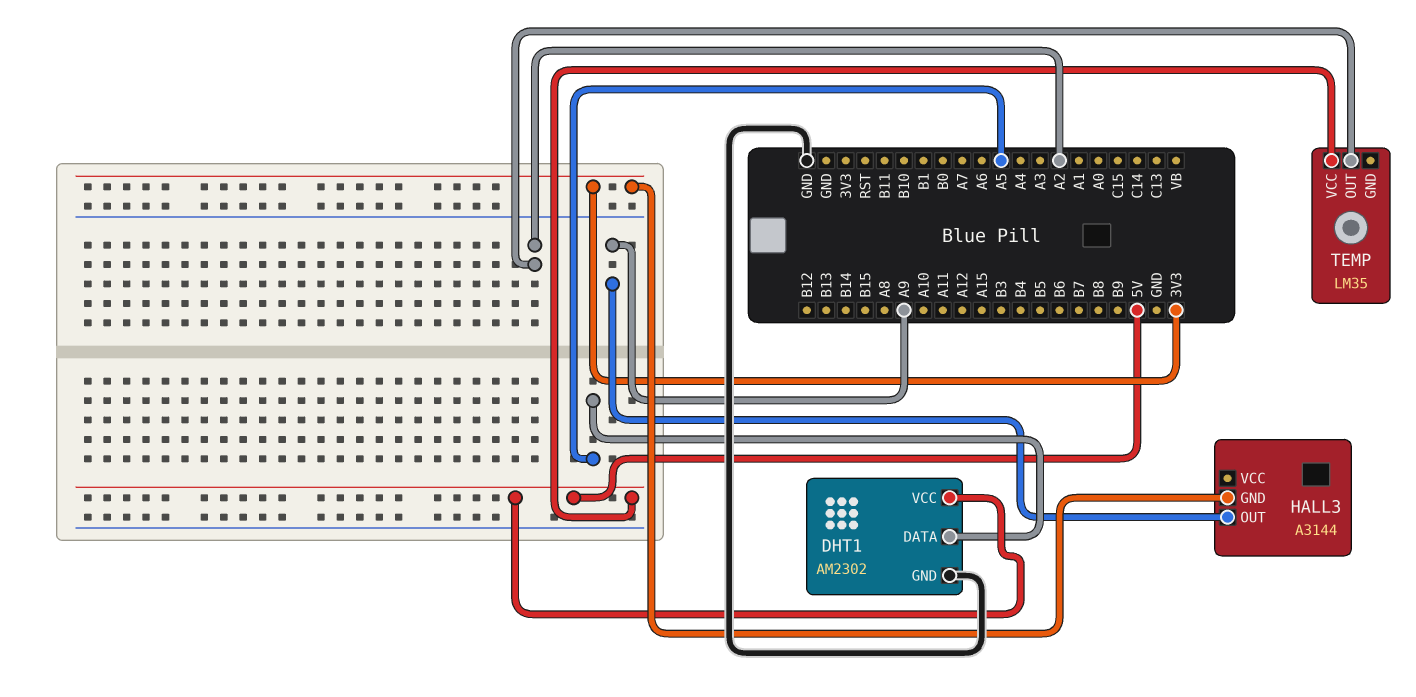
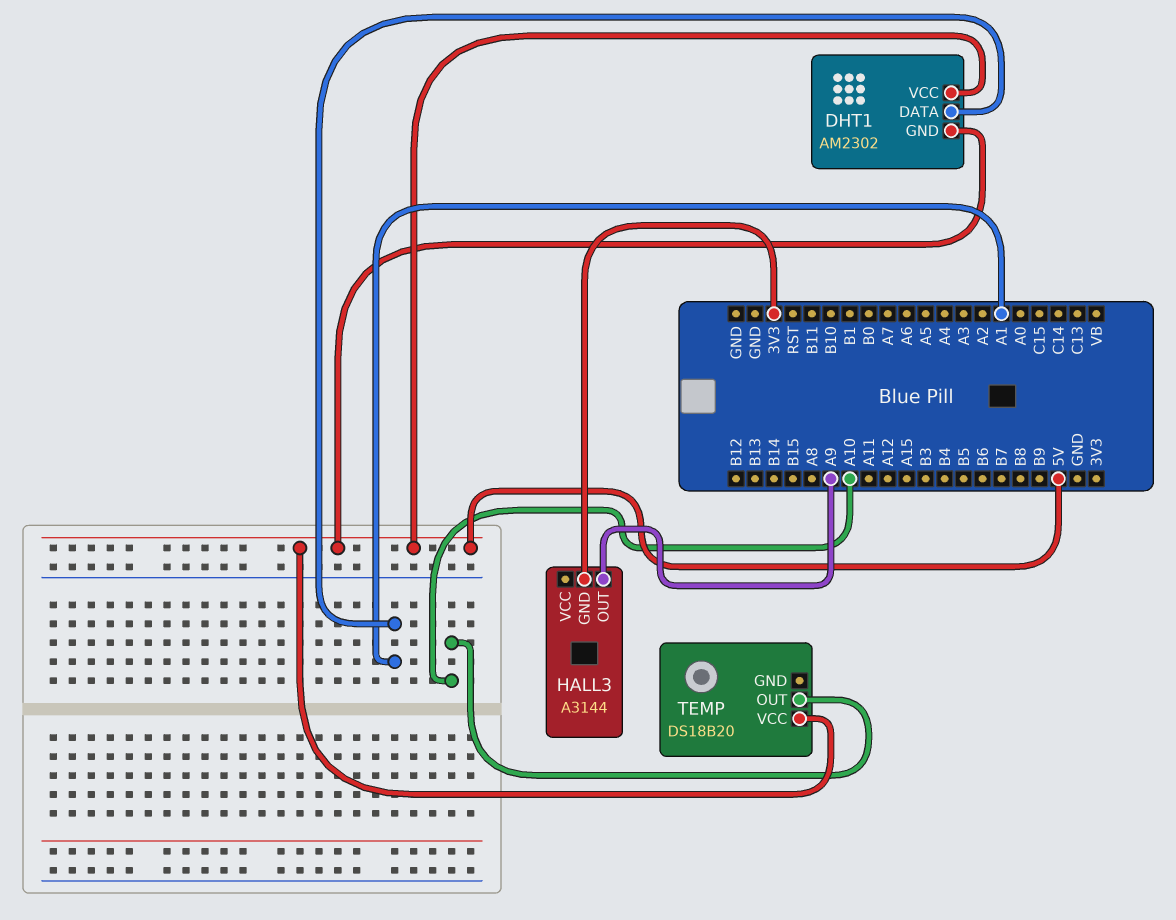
DHT1 pin DATA: A5 -> A1
DHT1 pin GND: GND -> 5V
TEMP: LM35 -> DS18B20
TEMP pin OUT: A2 -> A10

